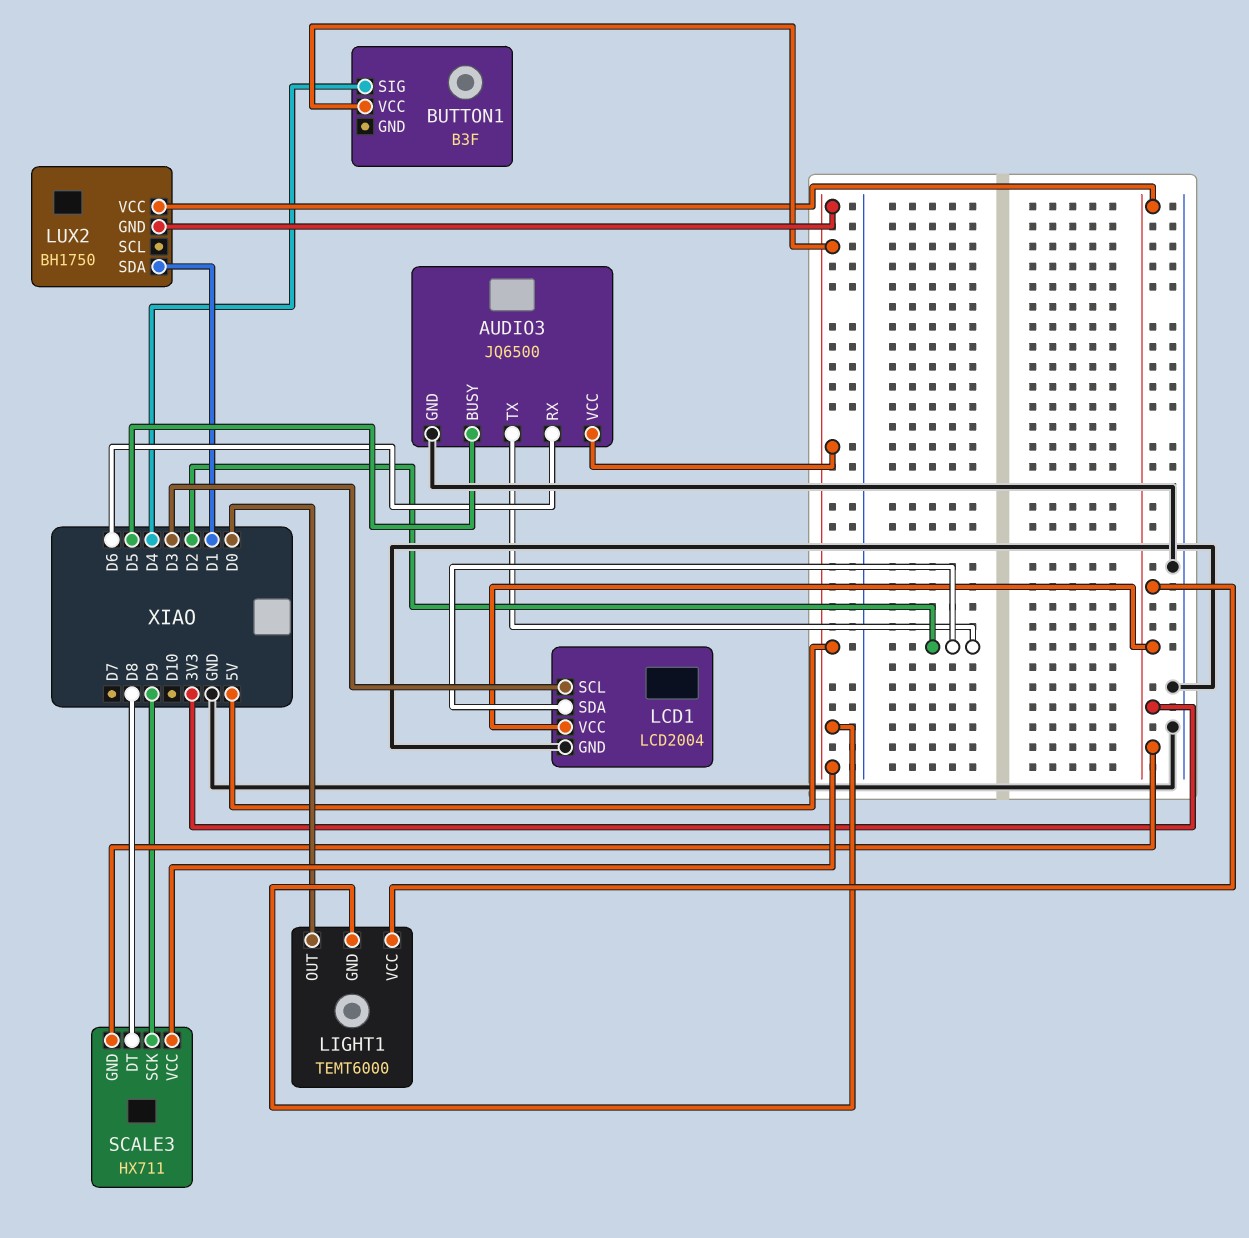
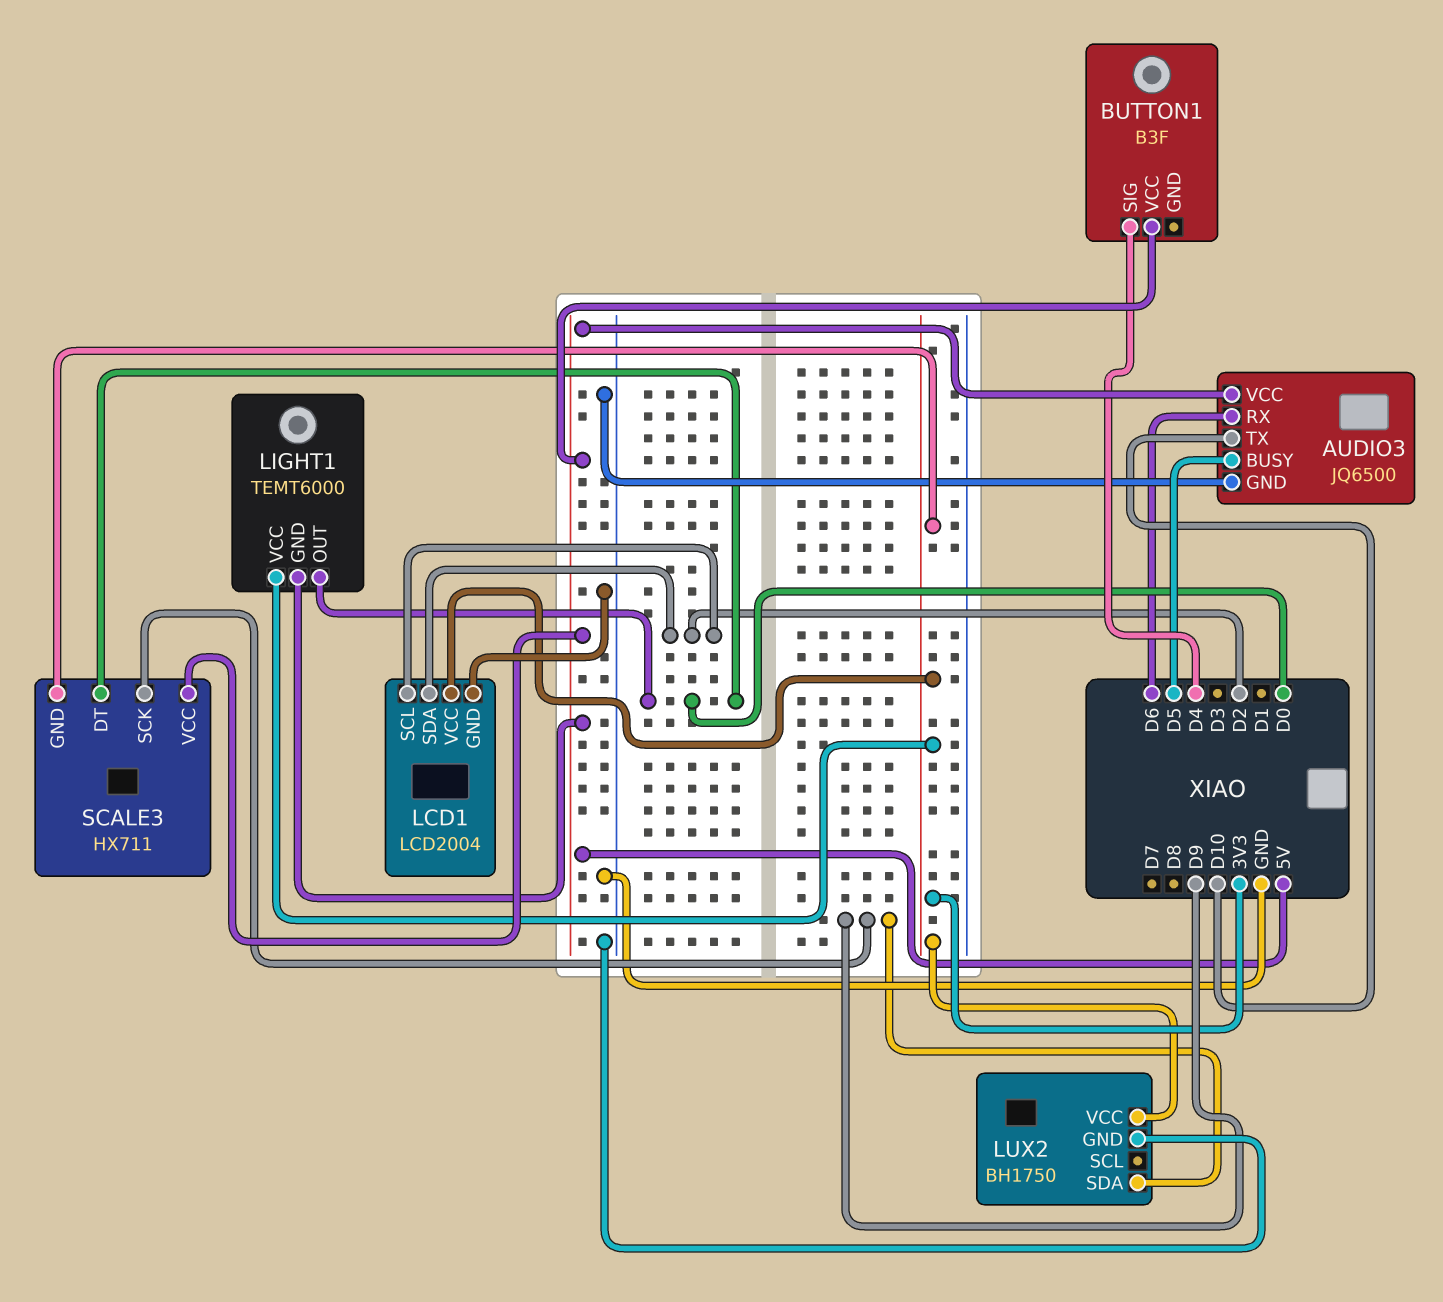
AUDIO3 pin TX: D2 -> D10
LCD1 pin SCL: D3 -> D2
LUX2 pin GND: 5V -> GND
LUX2 pin SDA: D1 -> D9
SCALE3 pin DT: D8 -> D0

